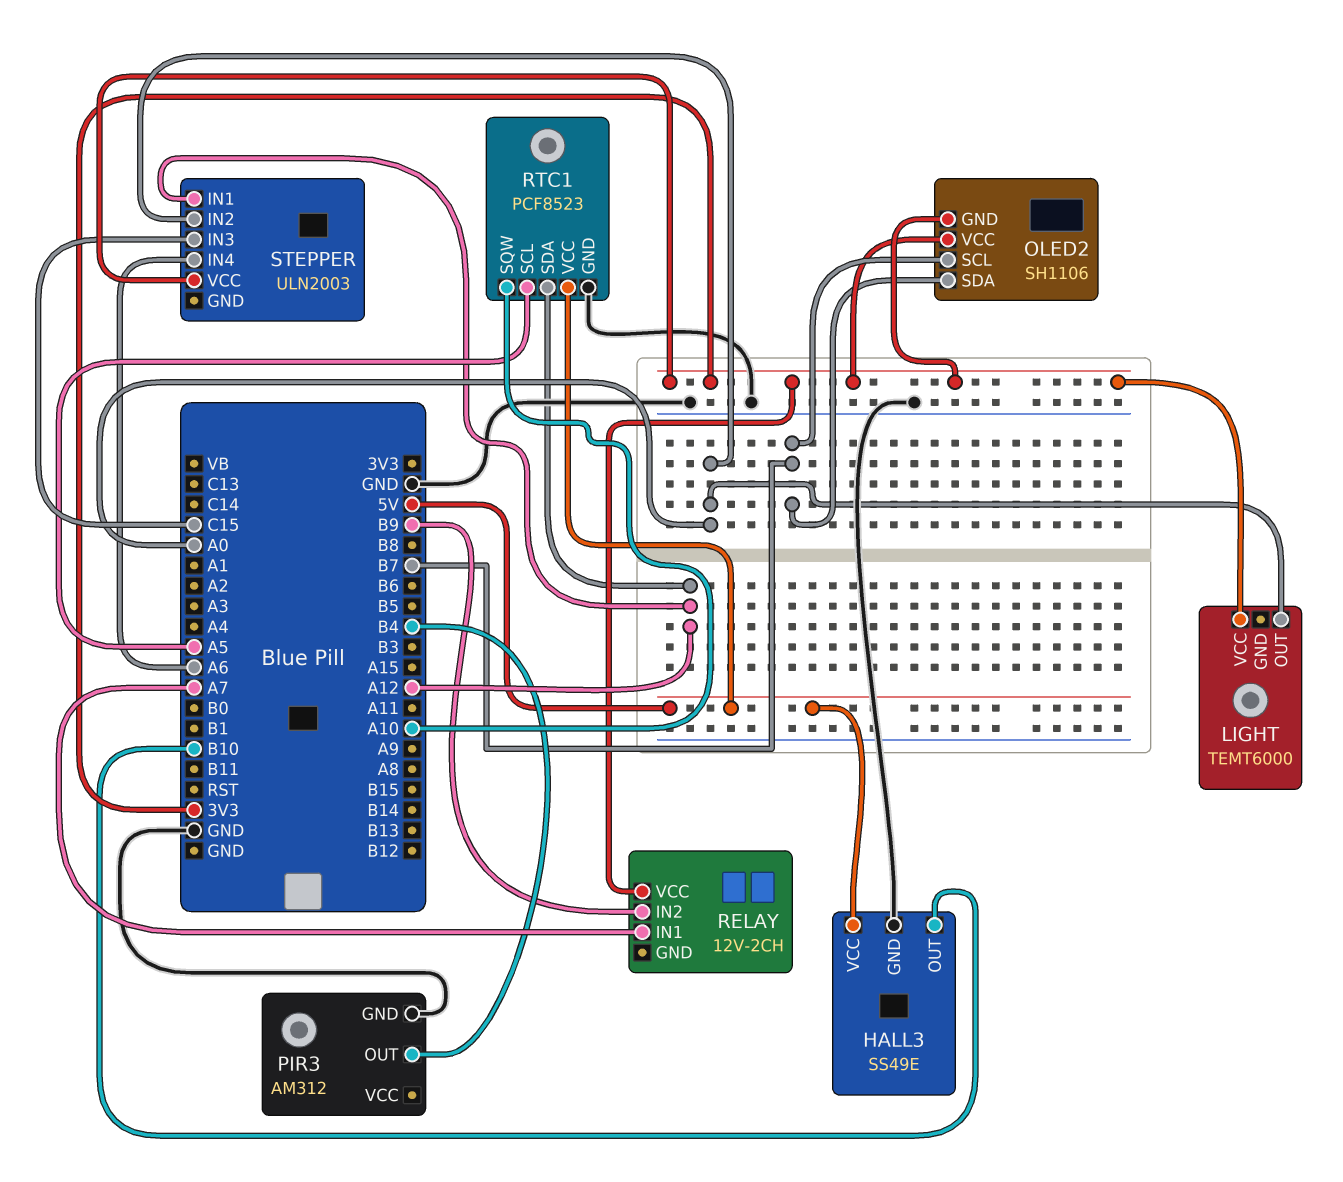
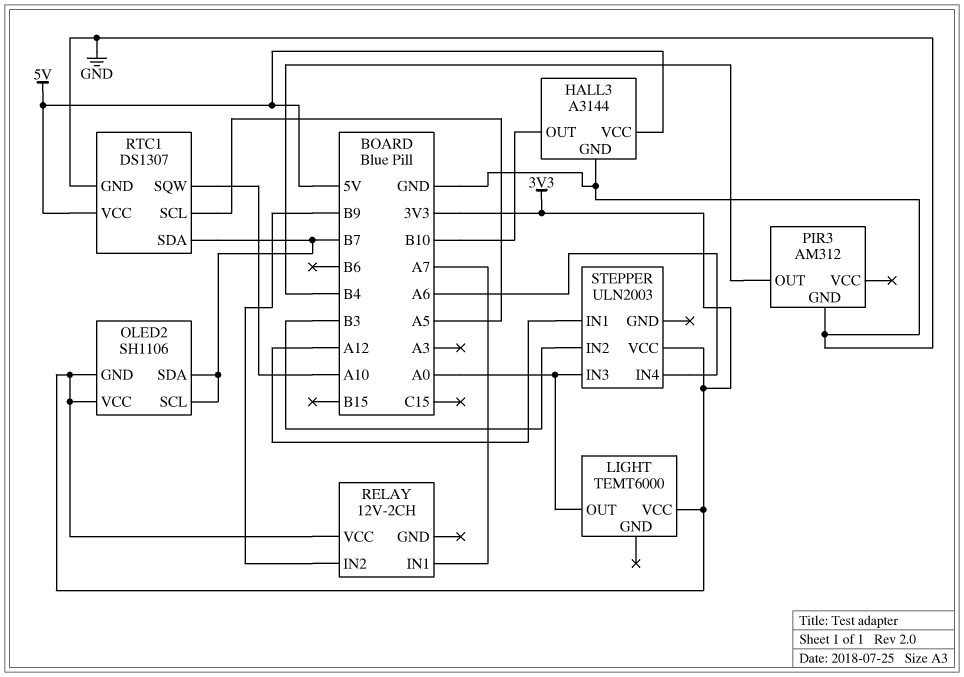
HALL3: SS49E -> A3144
RTC1: PCF8523 -> DS1307
RTC1 pin SDA: A12 -> B7
STEPPER pin IN2: A0 -> B3
STEPPER pin IN3: C15 -> A0

